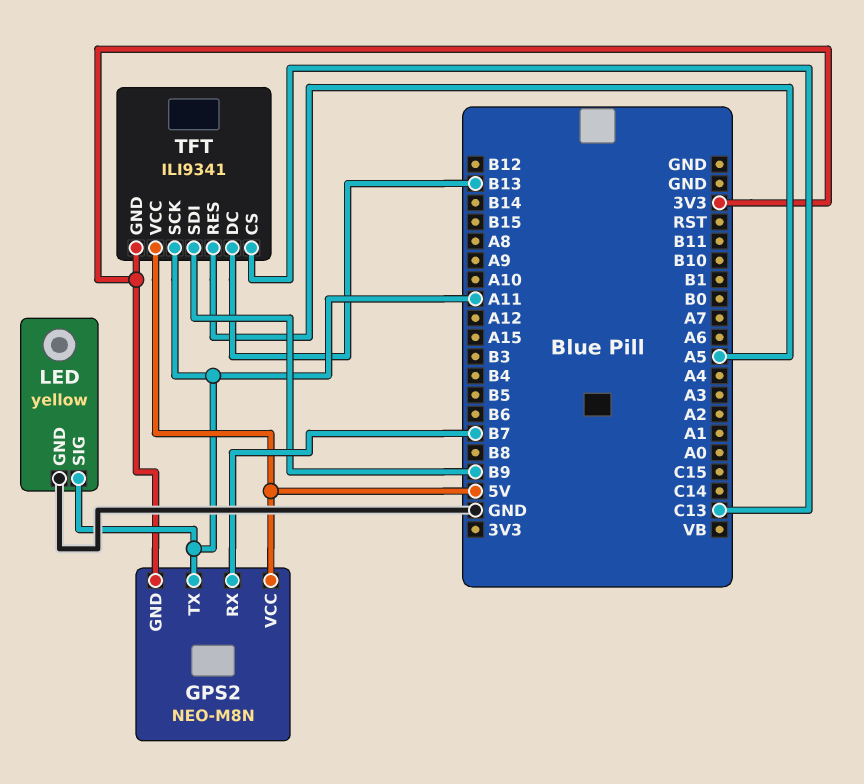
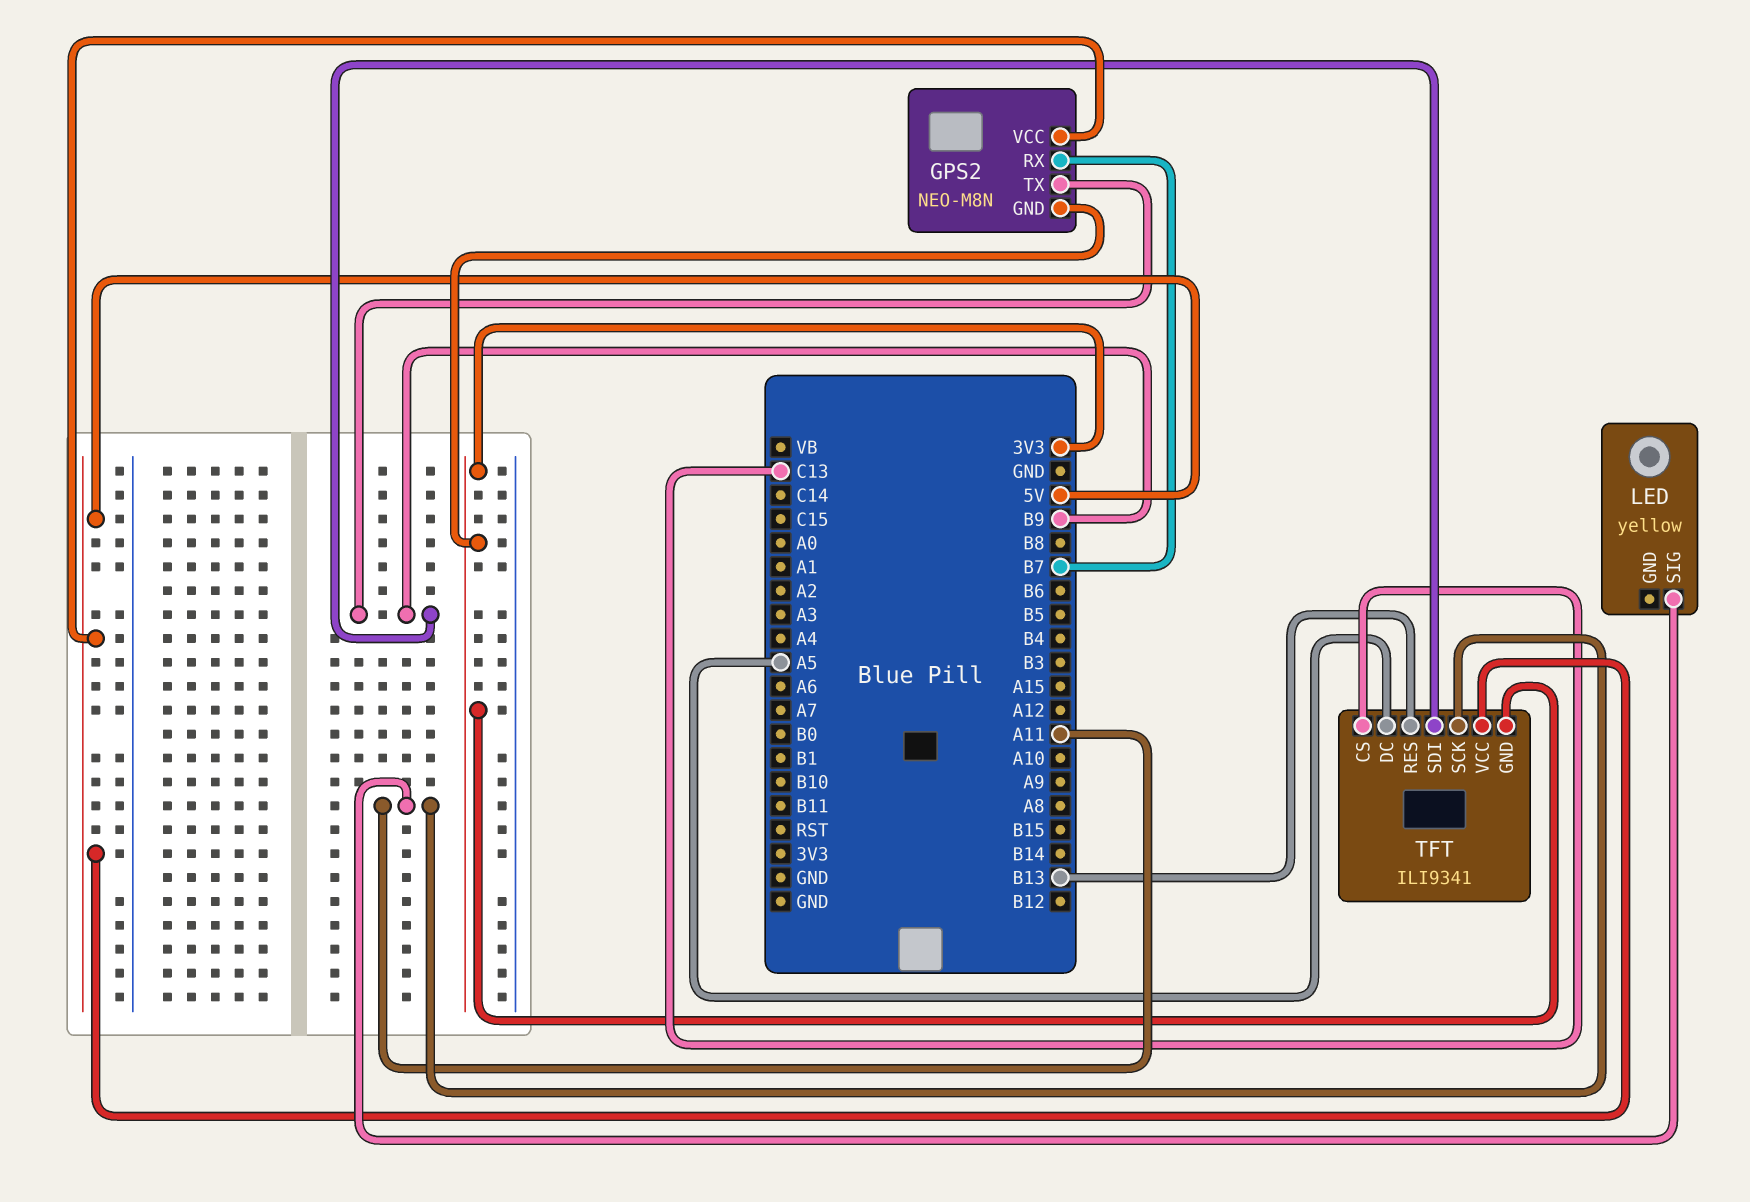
GPS2 pin TX: A11 -> B9
LED pin GND: GND -> none
TFT pin DC: B13 -> A5
TFT pin RES: A5 -> B13

